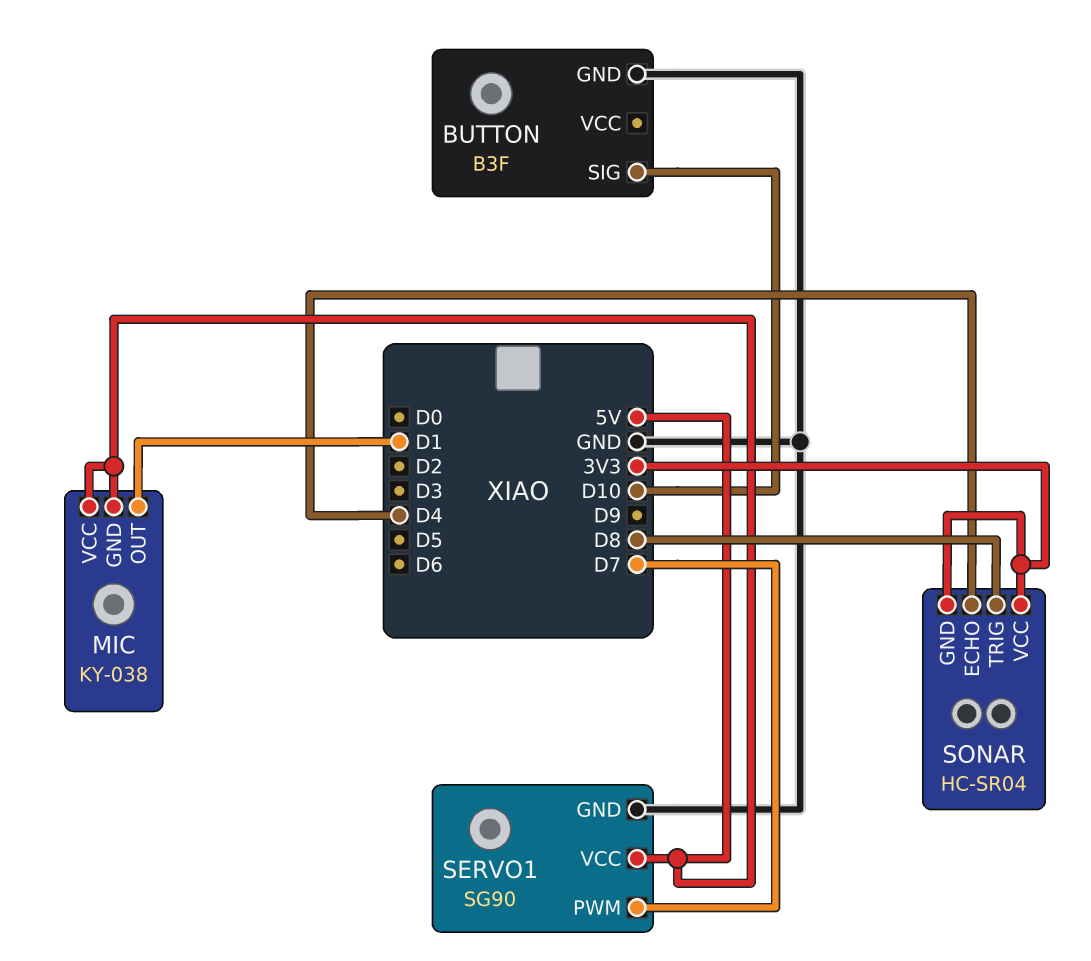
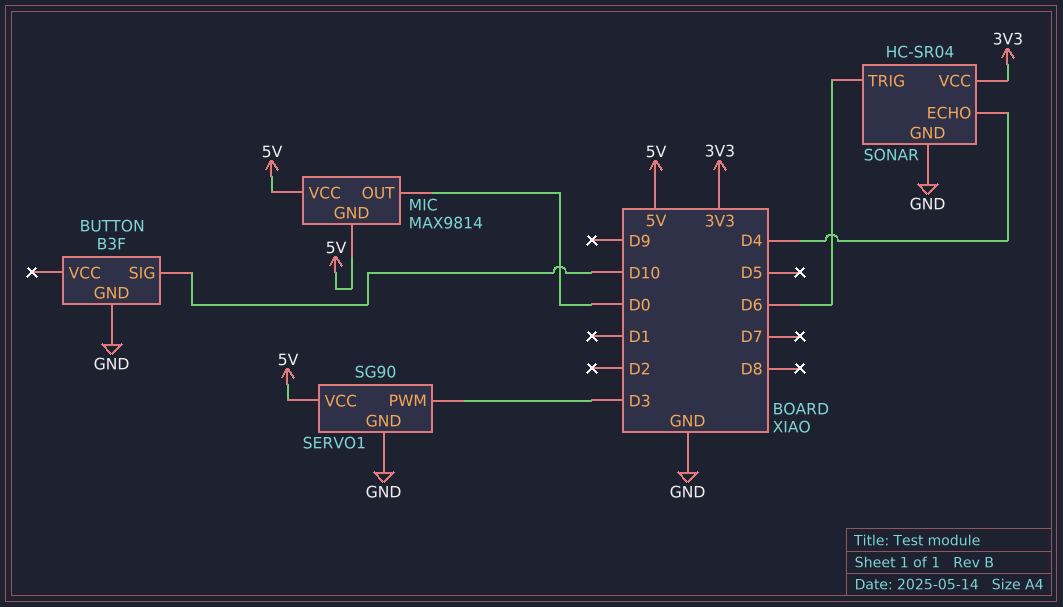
MIC: KY-038 -> MAX9814
MIC pin OUT: D1 -> D0
SERVO1 pin PWM: D7 -> D3
SONAR pin GND: 3V3 -> GND
SONAR pin TRIG: D8 -> D6

